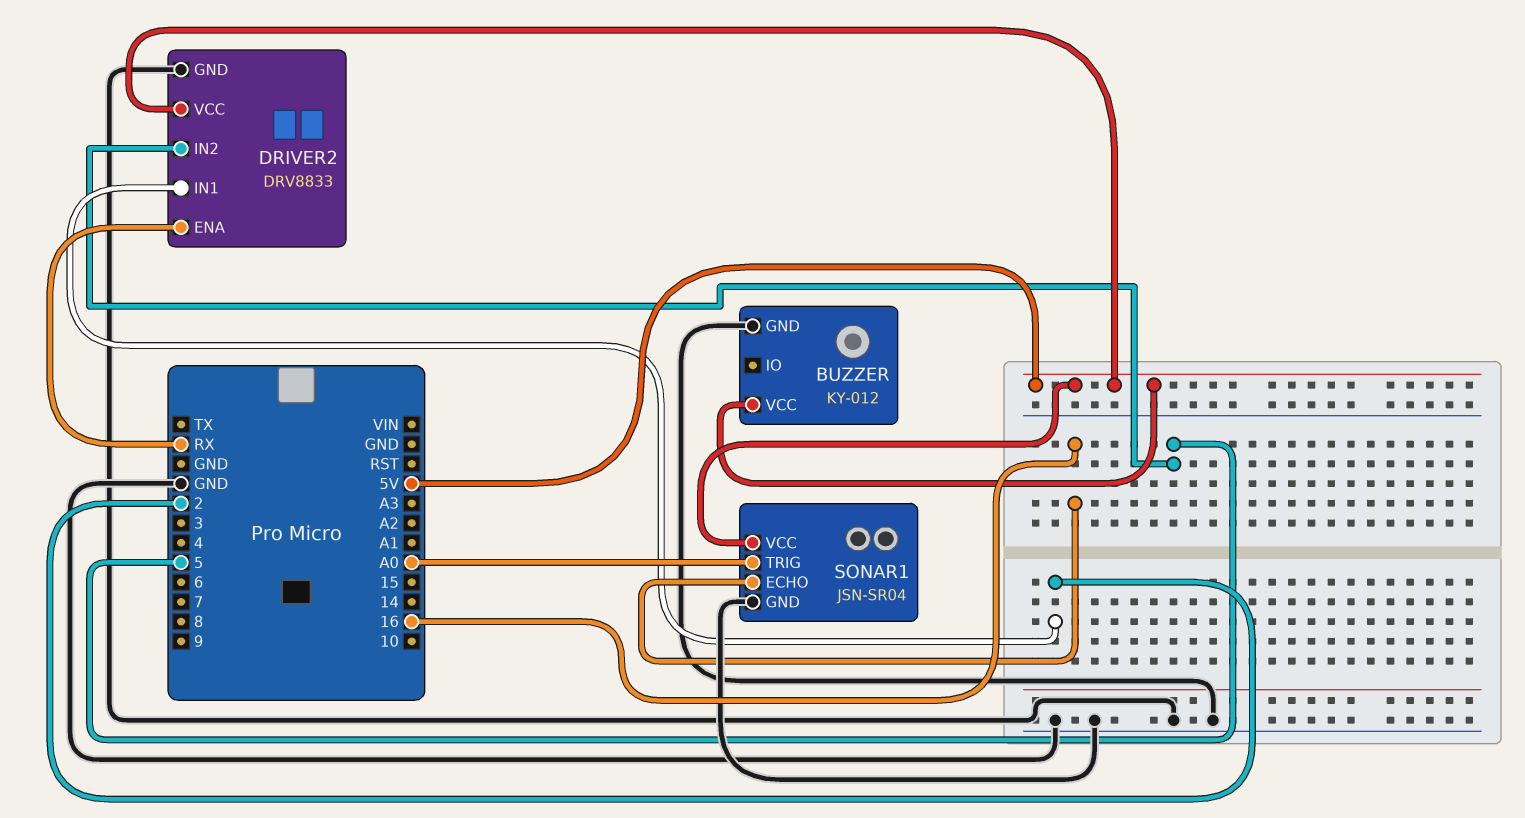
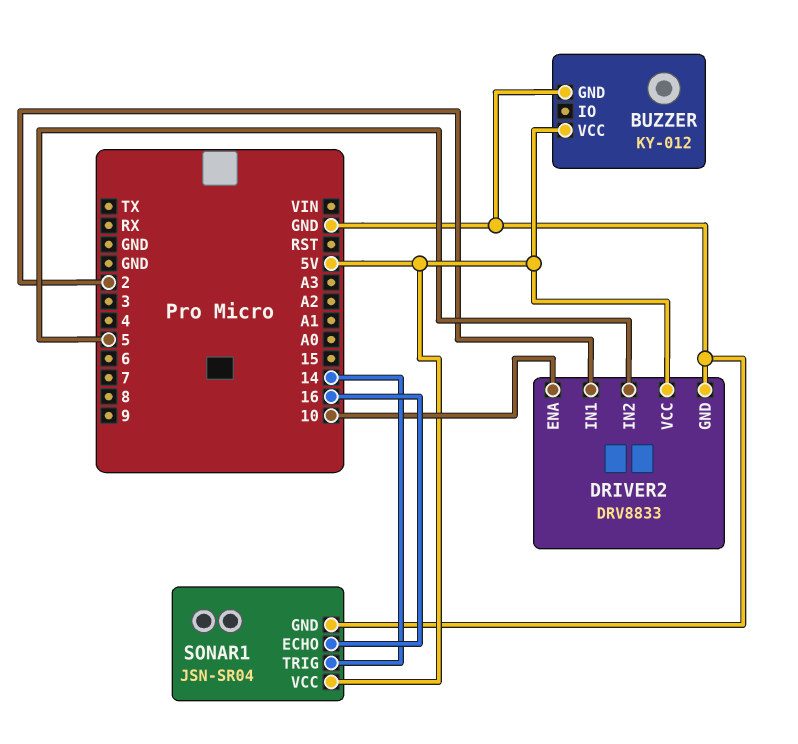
DRIVER2 pin ENA: RX -> 10
SONAR1 pin TRIG: A0 -> 14

